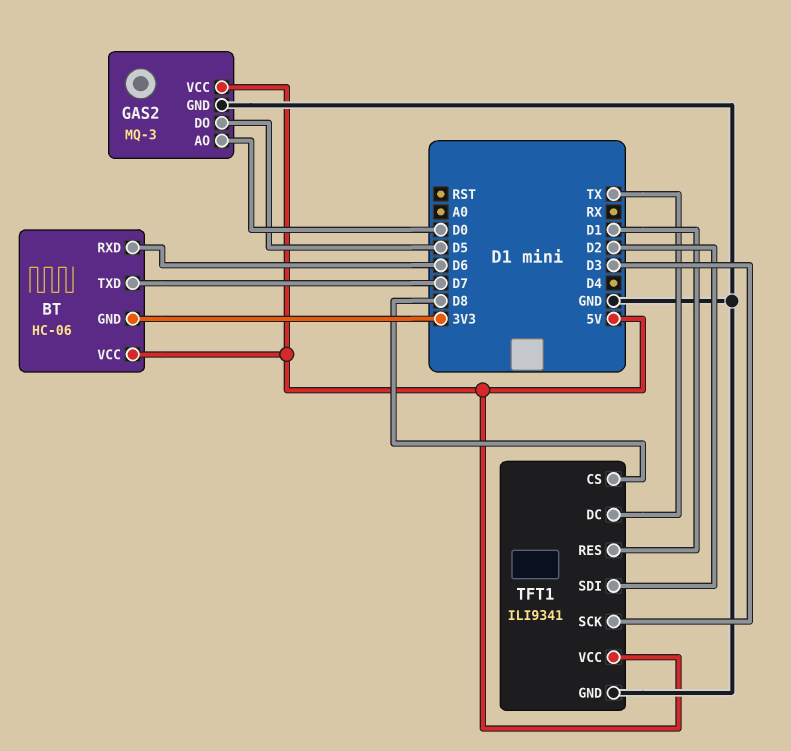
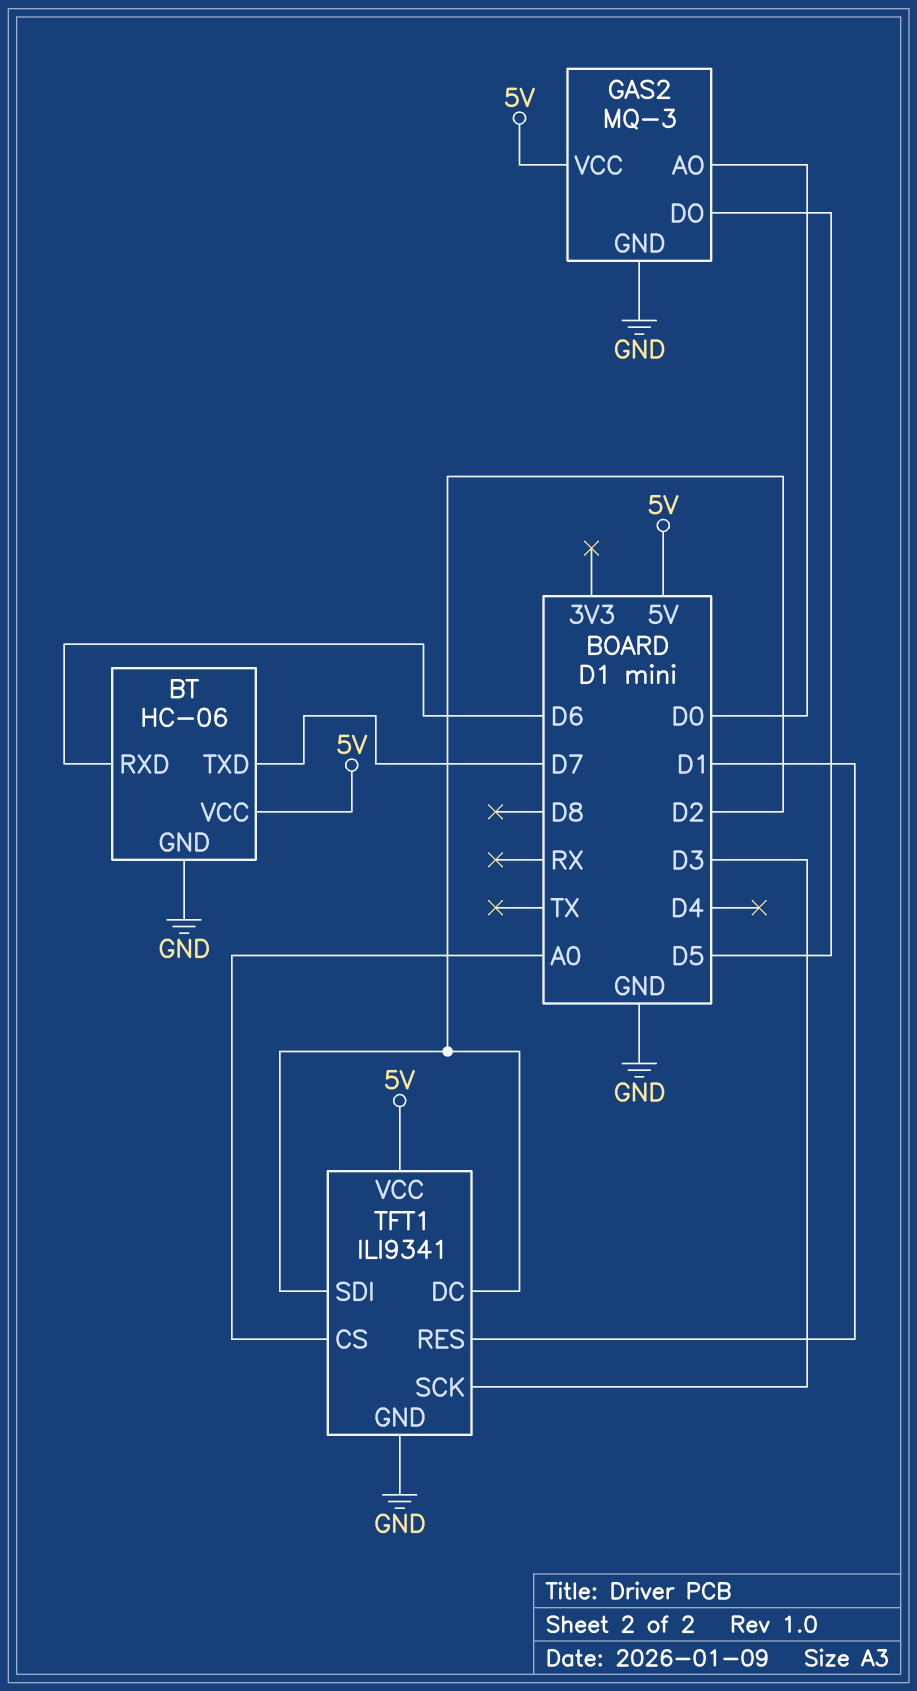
BT pin GND: 3V3 -> GND
TFT1 pin CS: D8 -> A0
TFT1 pin DC: TX -> D2

